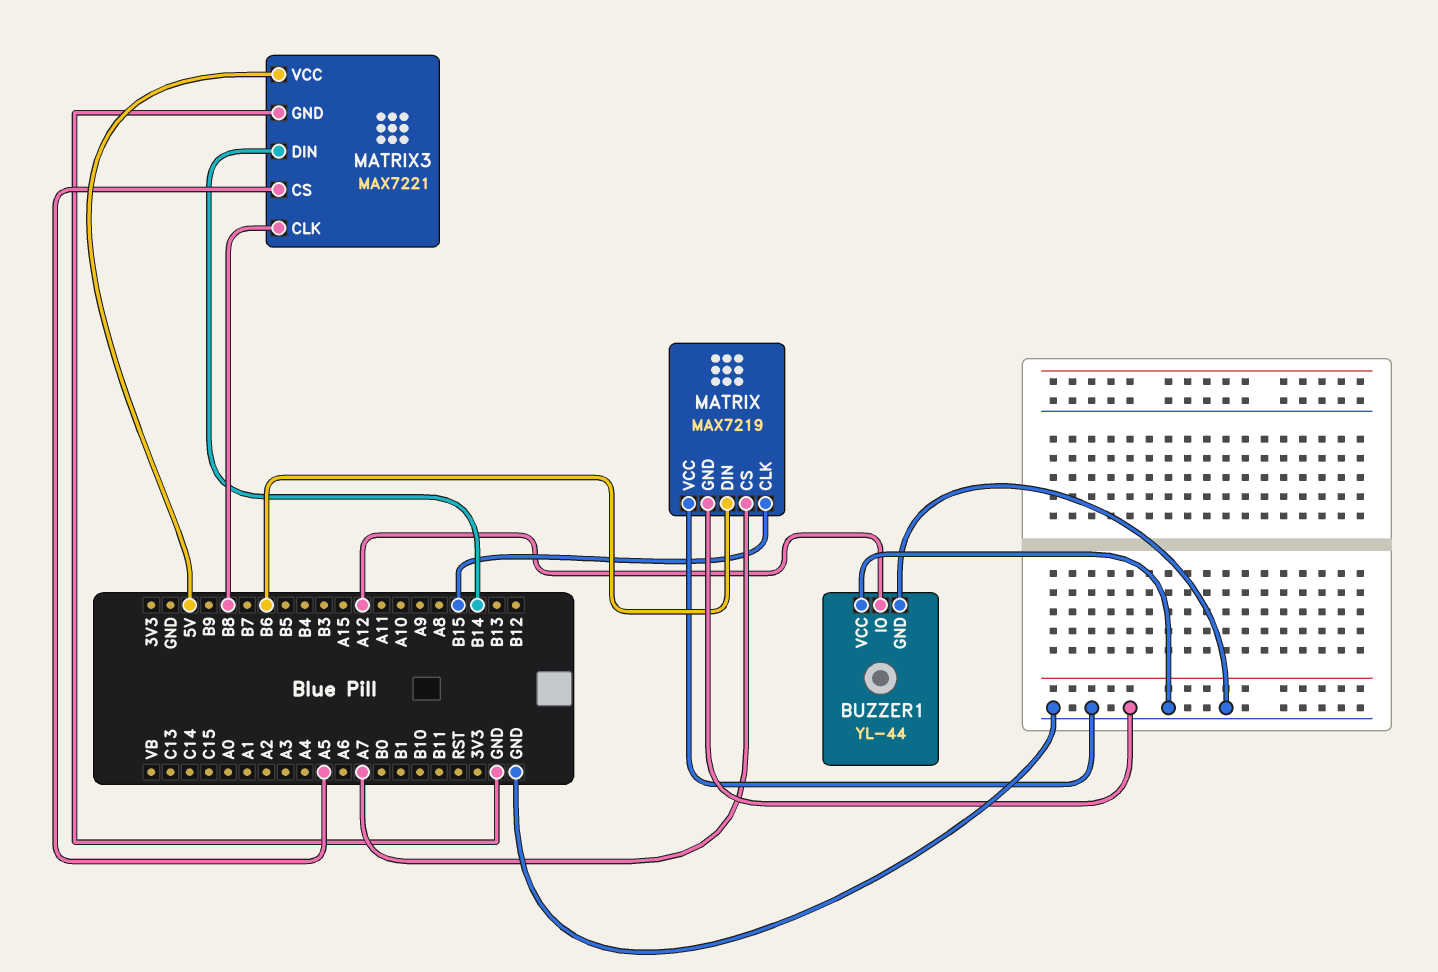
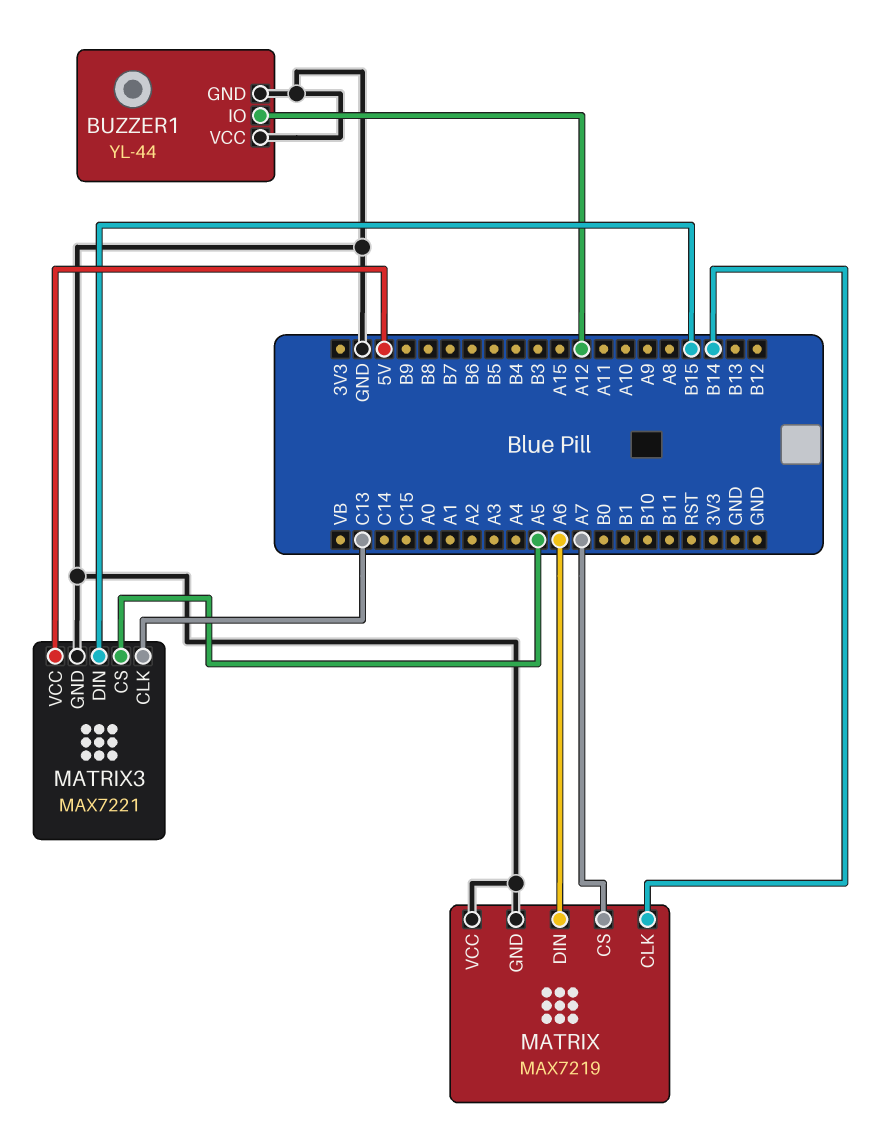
MATRIX pin CLK: B15 -> B14
MATRIX pin DIN: B6 -> A6
MATRIX3 pin CLK: B8 -> C13
MATRIX3 pin DIN: B14 -> B15

